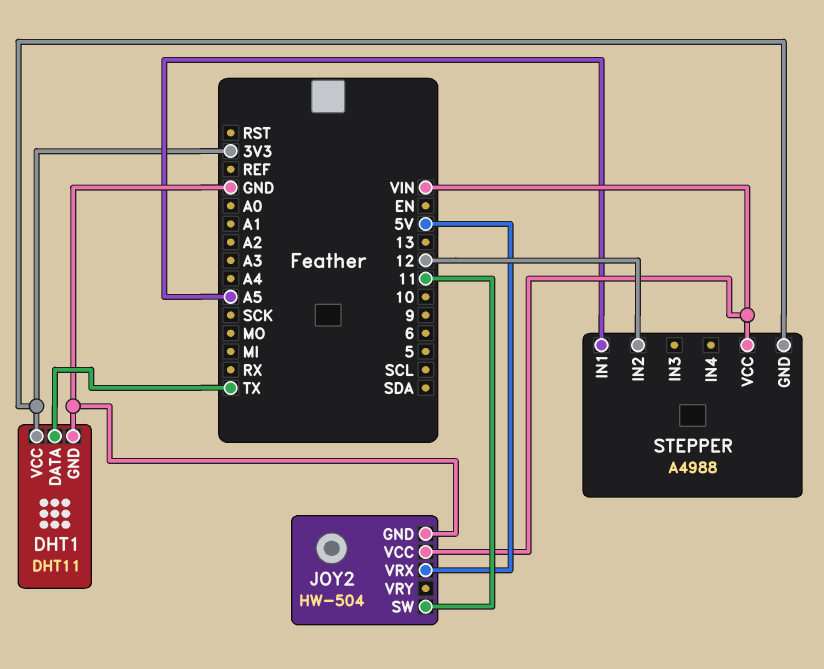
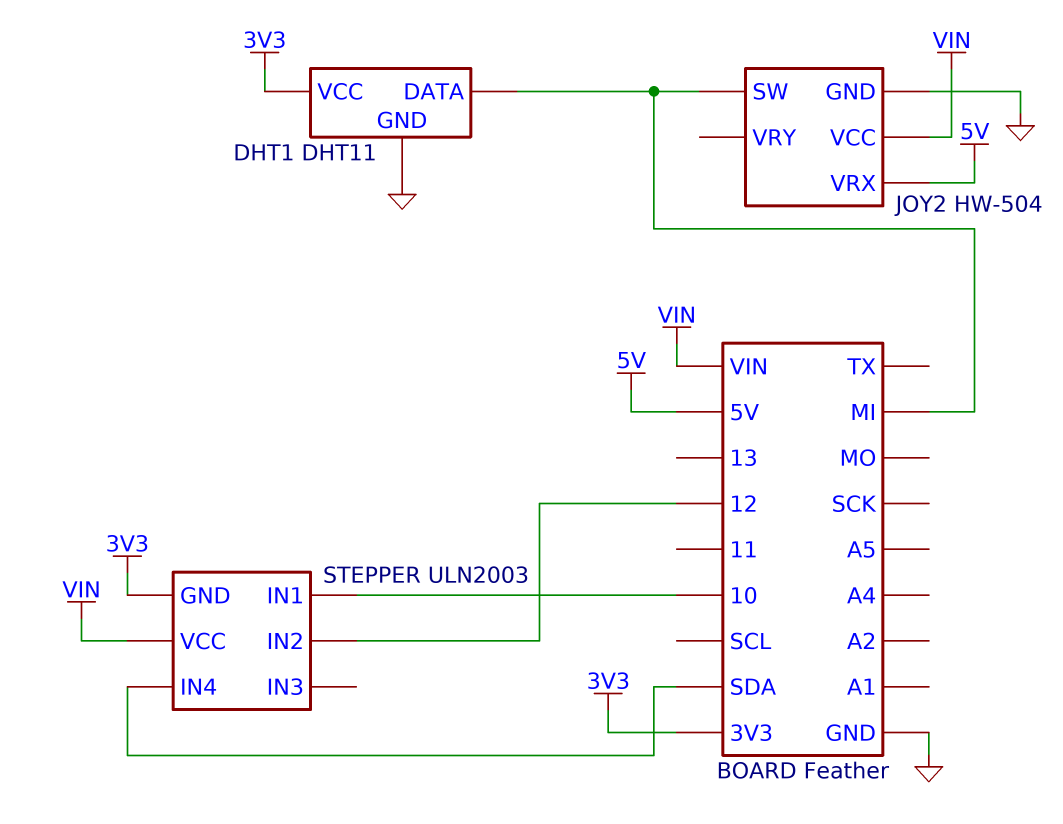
DHT1 pin DATA: TX -> MI
JOY2 pin SW: 11 -> MI
STEPPER: A4988 -> ULN2003
STEPPER pin IN1: A5 -> 10
STEPPER pin IN4: none -> SDA

